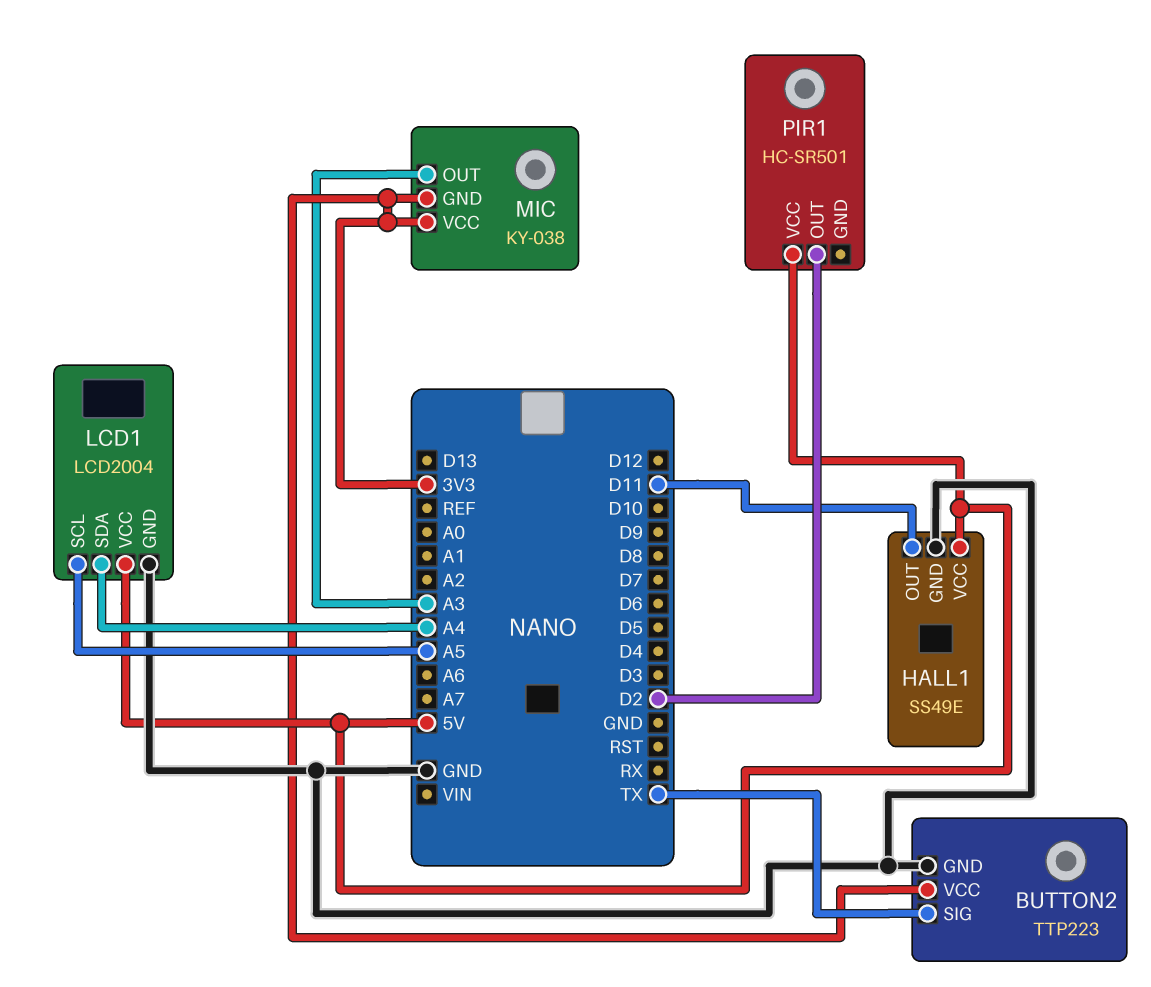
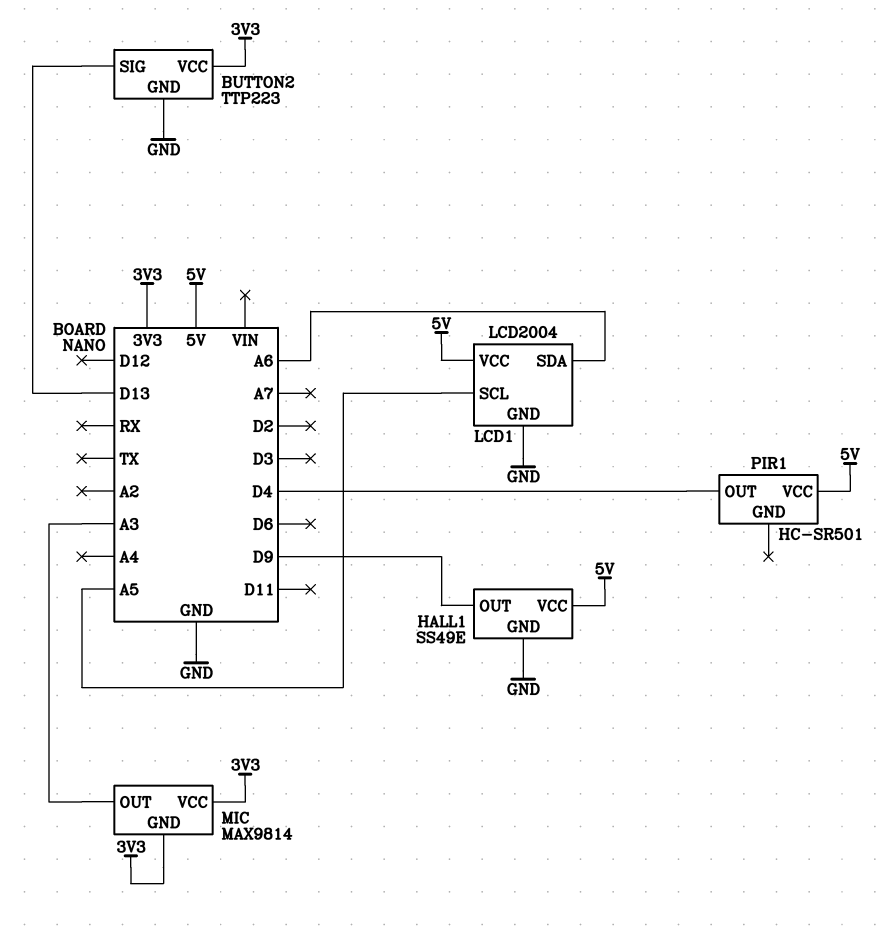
BUTTON2 pin SIG: TX -> D13
HALL1 pin OUT: D11 -> D9
LCD1 pin SDA: A4 -> A6
MIC: KY-038 -> MAX9814
PIR1 pin OUT: D2 -> D4

